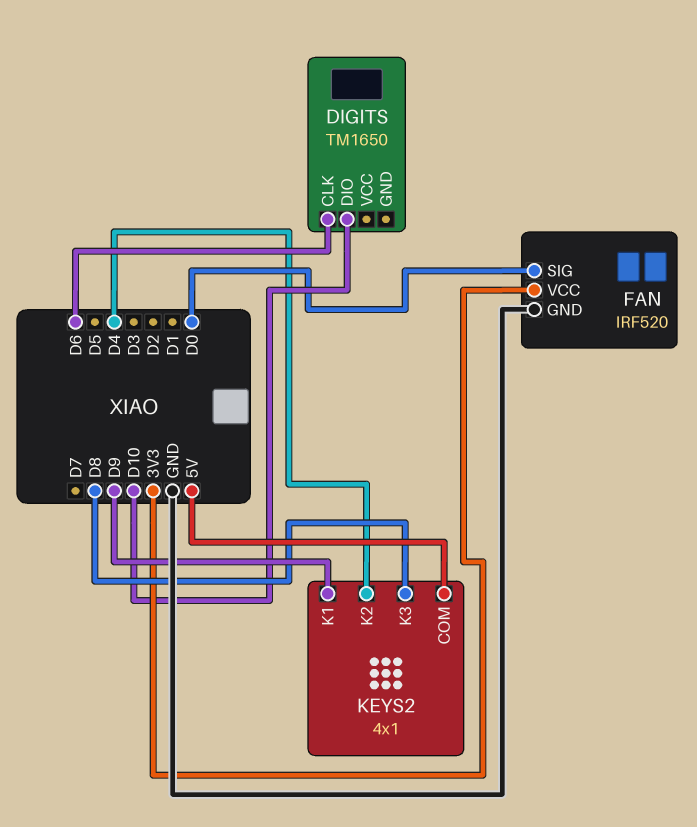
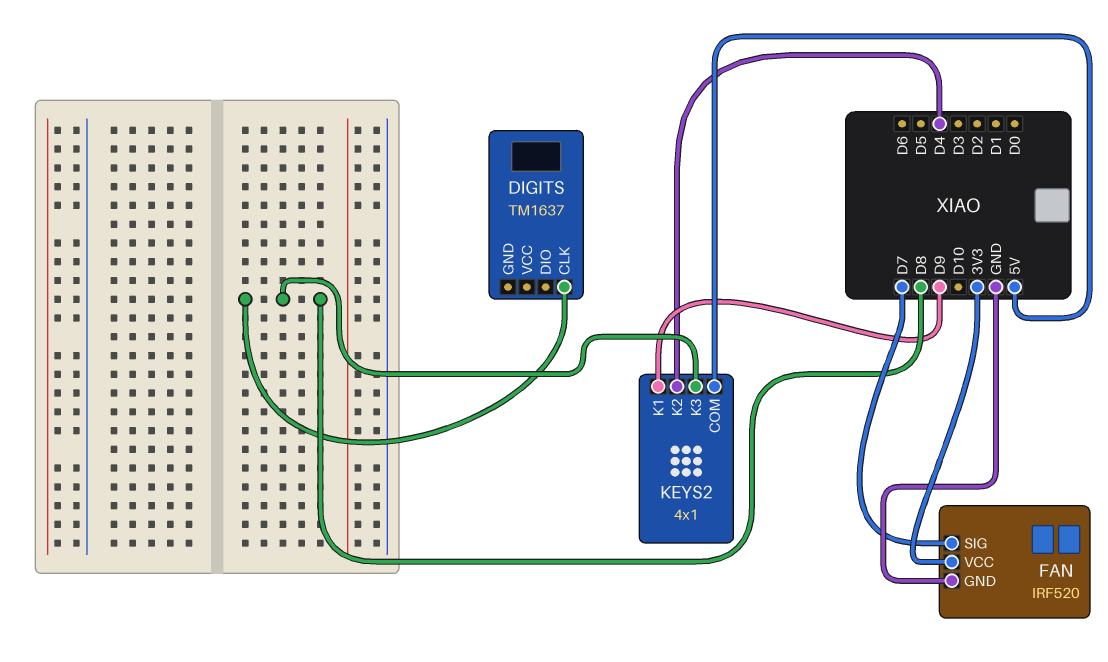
DIGITS: TM1650 -> TM1637
DIGITS pin CLK: D6 -> D8
DIGITS pin DIO: D10 -> none
FAN pin SIG: D0 -> D7

